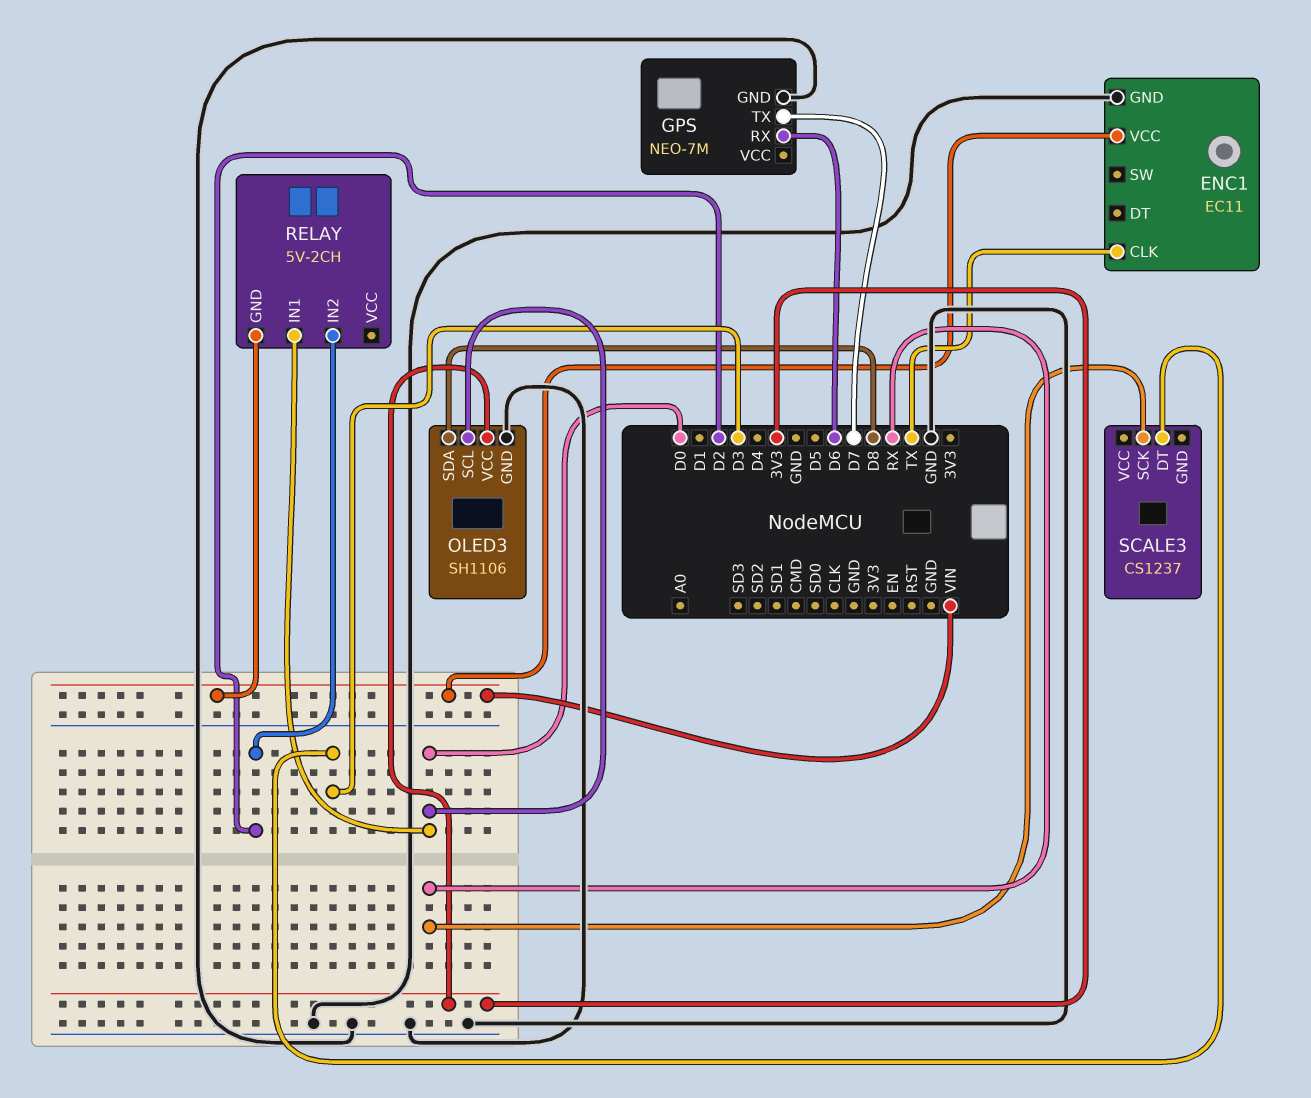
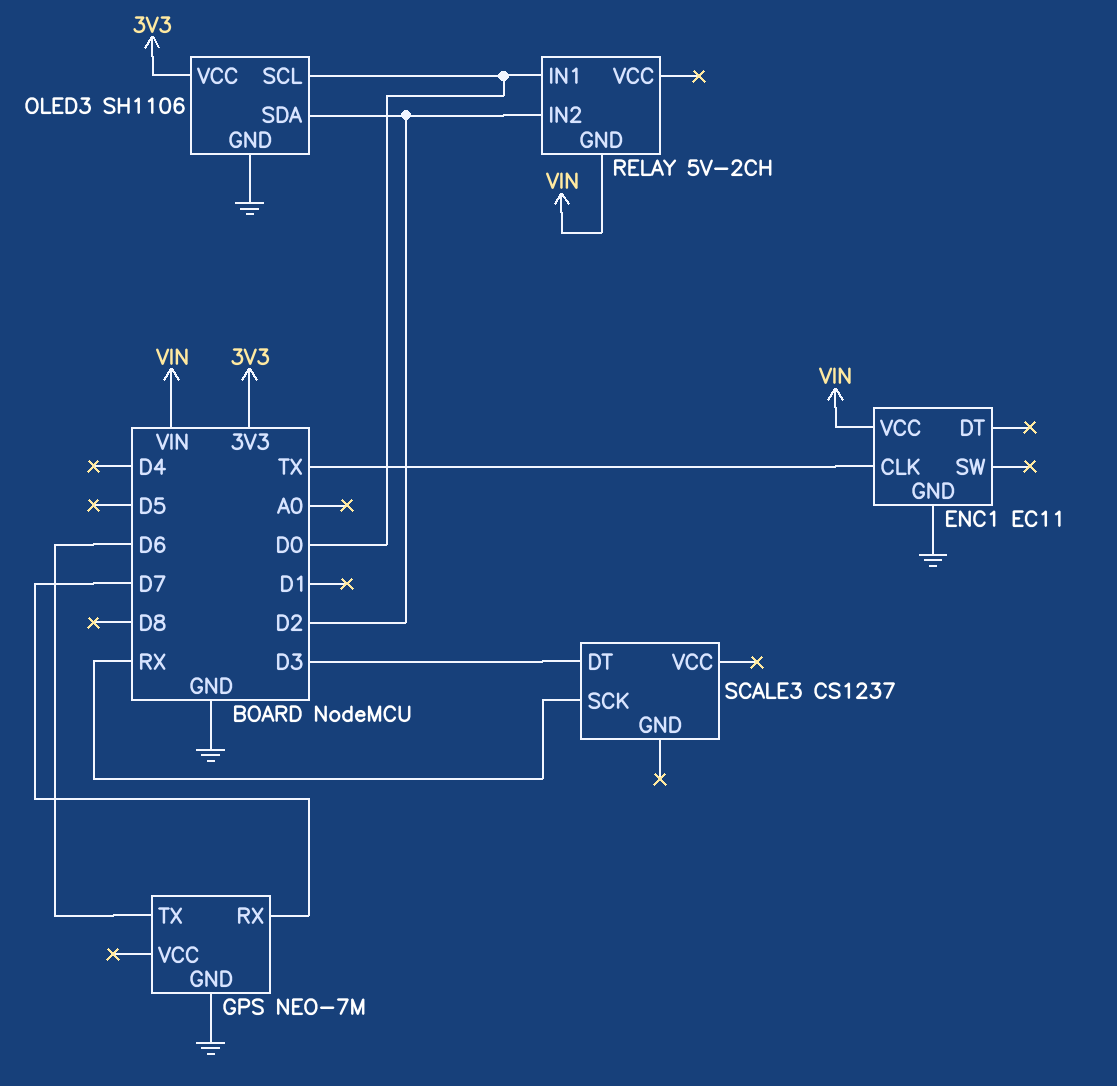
GPS pin RX: D6 -> D7
GPS pin TX: D7 -> D6
OLED3 pin SDA: D8 -> D2

